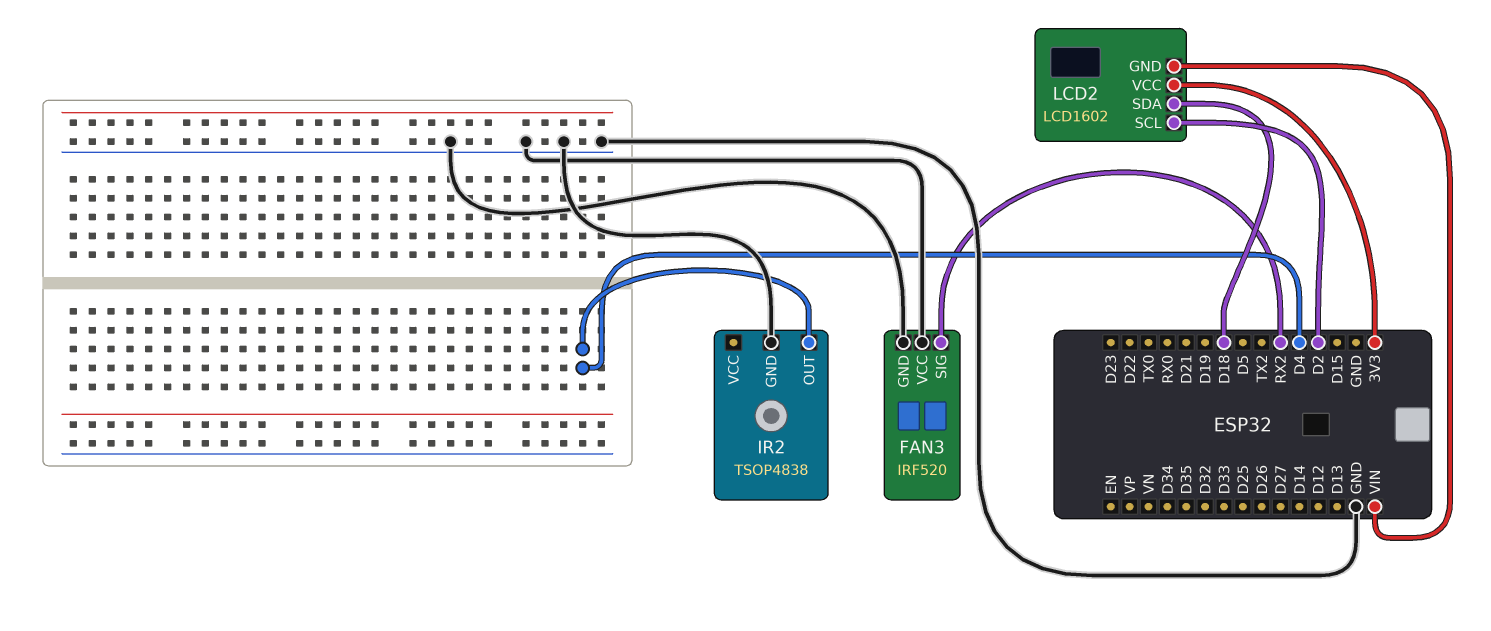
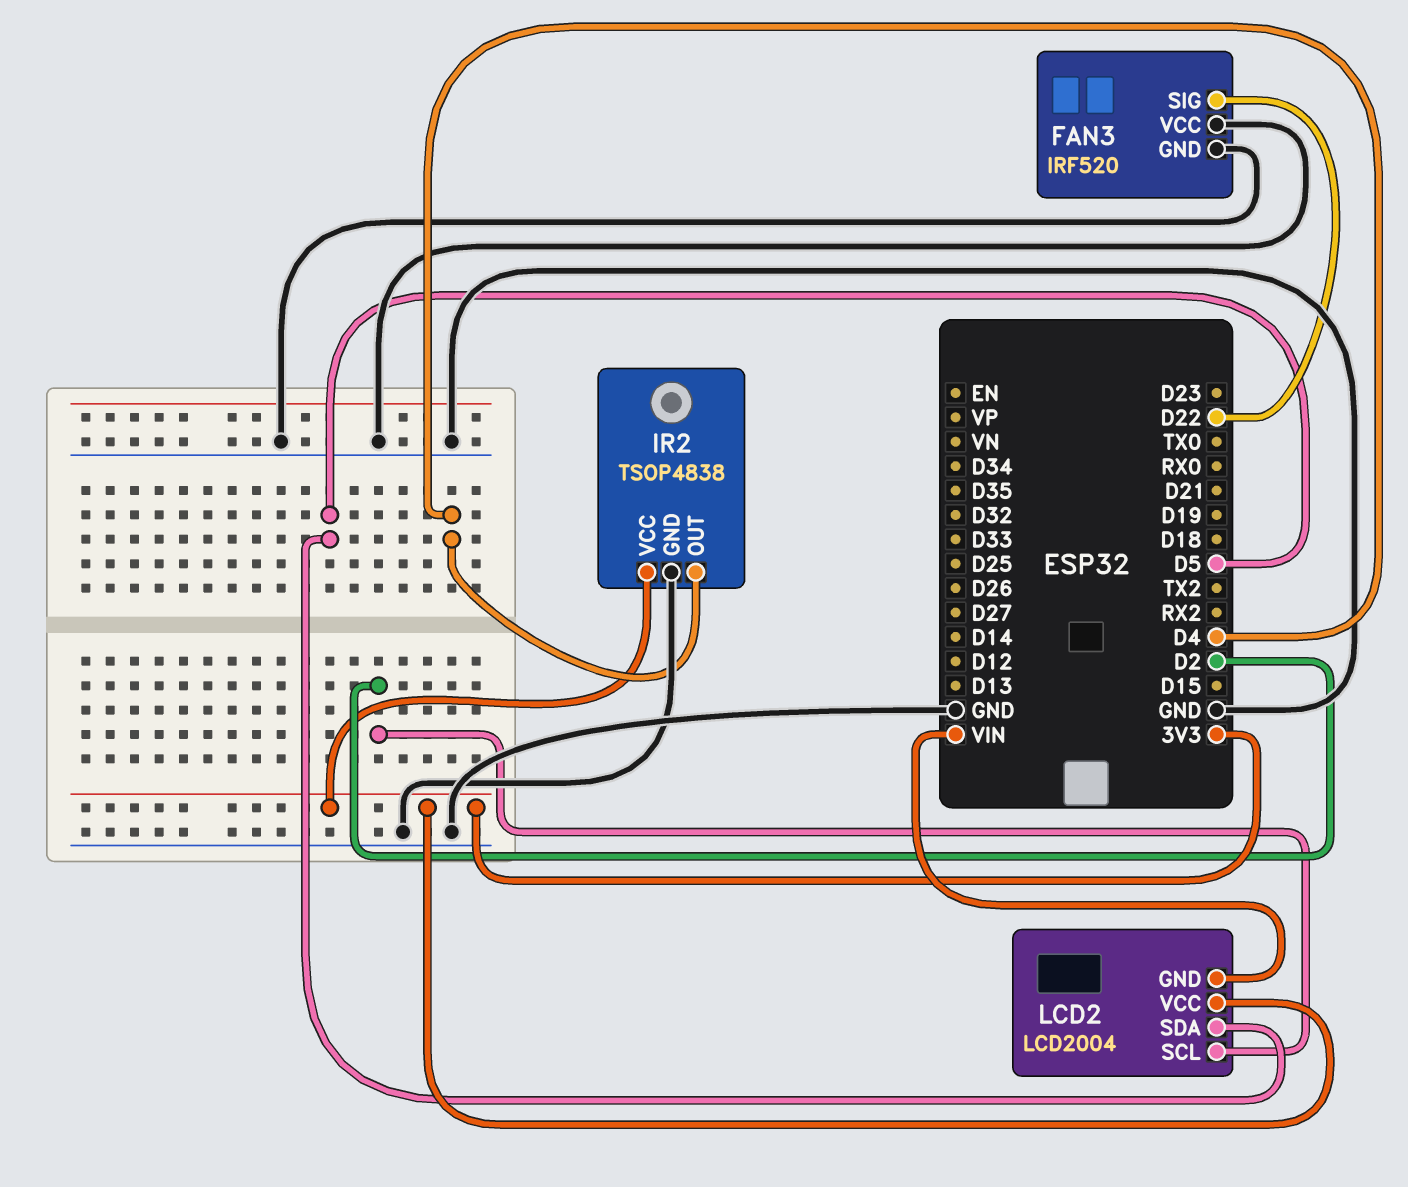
FAN3 pin SIG: RX2 -> D22
IR2 pin VCC: none -> 3V3
LCD2: LCD1602 -> LCD2004
LCD2 pin SDA: D18 -> D5

